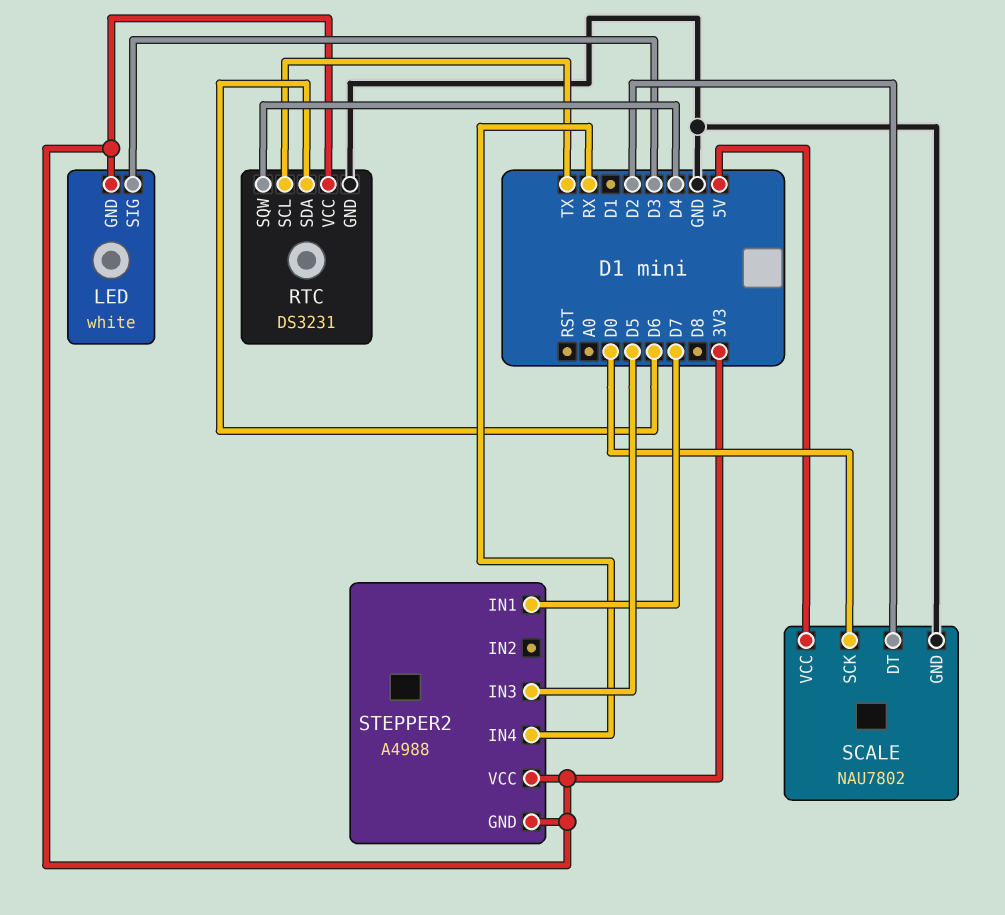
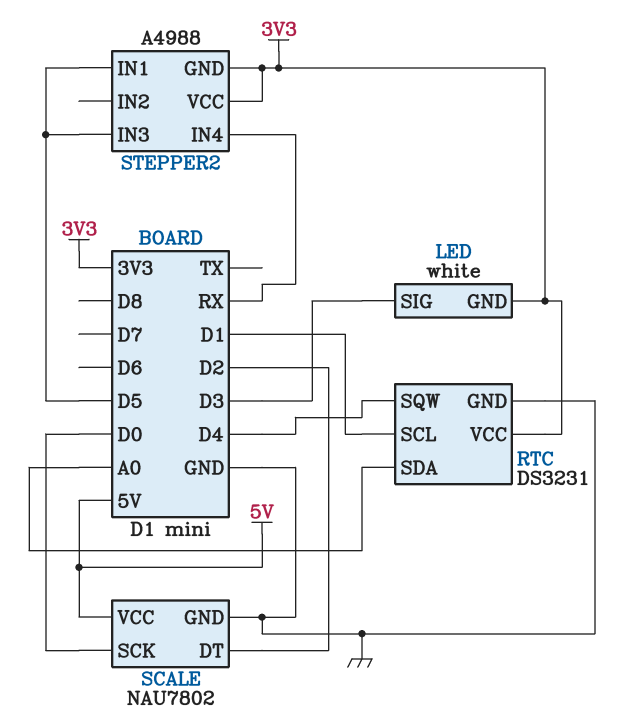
RTC pin SCL: TX -> D1
RTC pin SDA: D6 -> A0
STEPPER2 pin IN1: D7 -> D5

